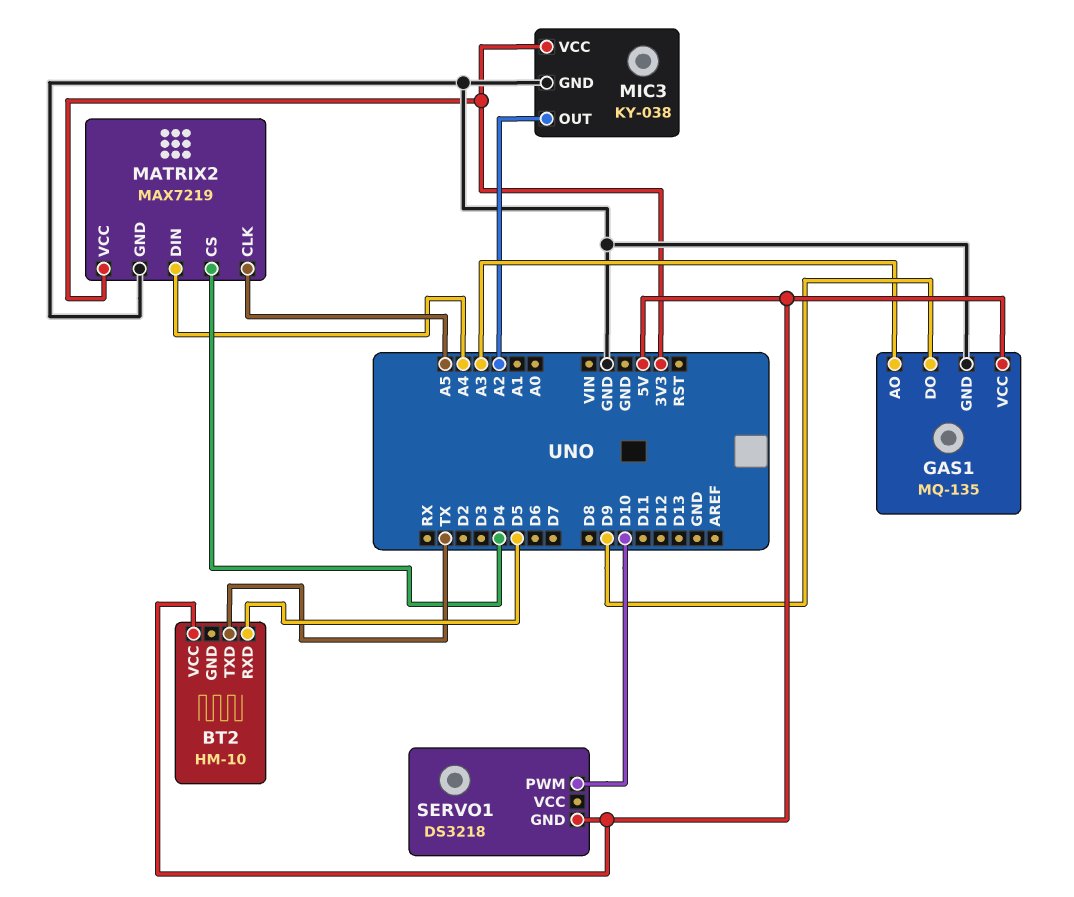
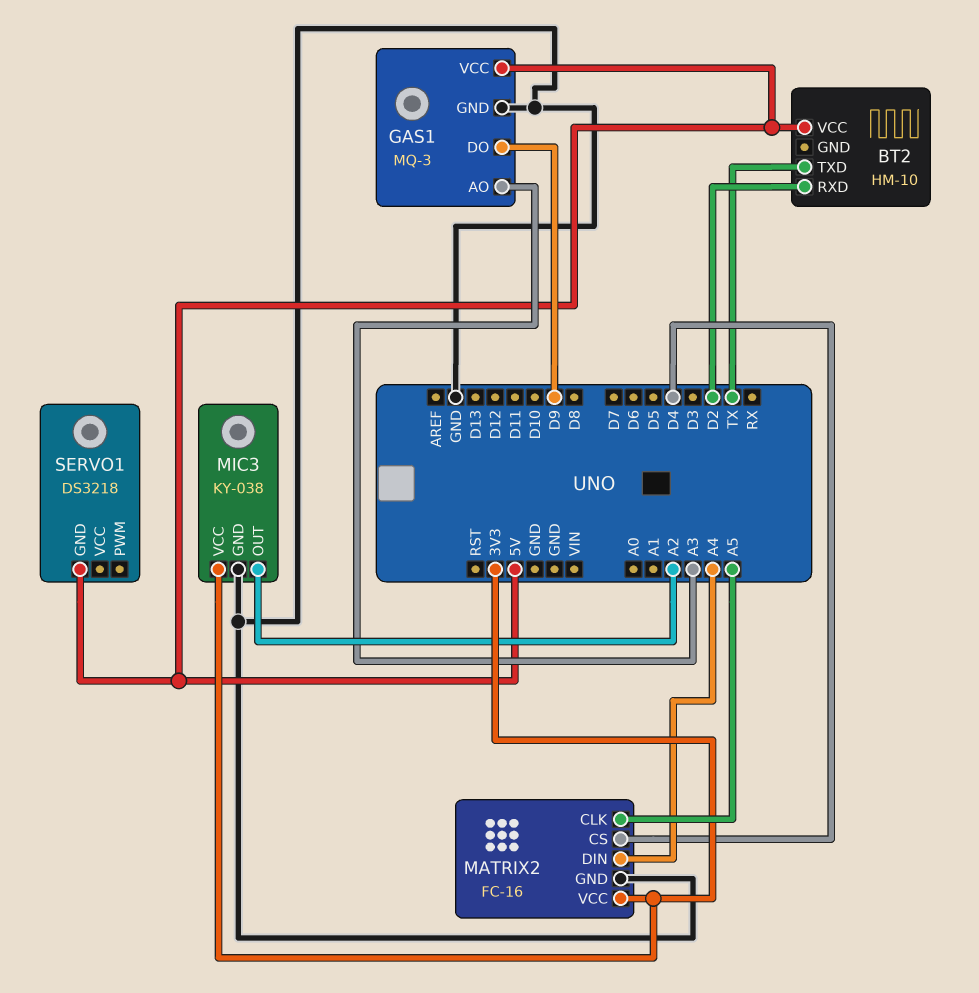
BT2 pin RXD: D5 -> D2
GAS1: MQ-135 -> MQ-3
MATRIX2: MAX7219 -> FC-16
SERVO1 pin PWM: D10 -> none

